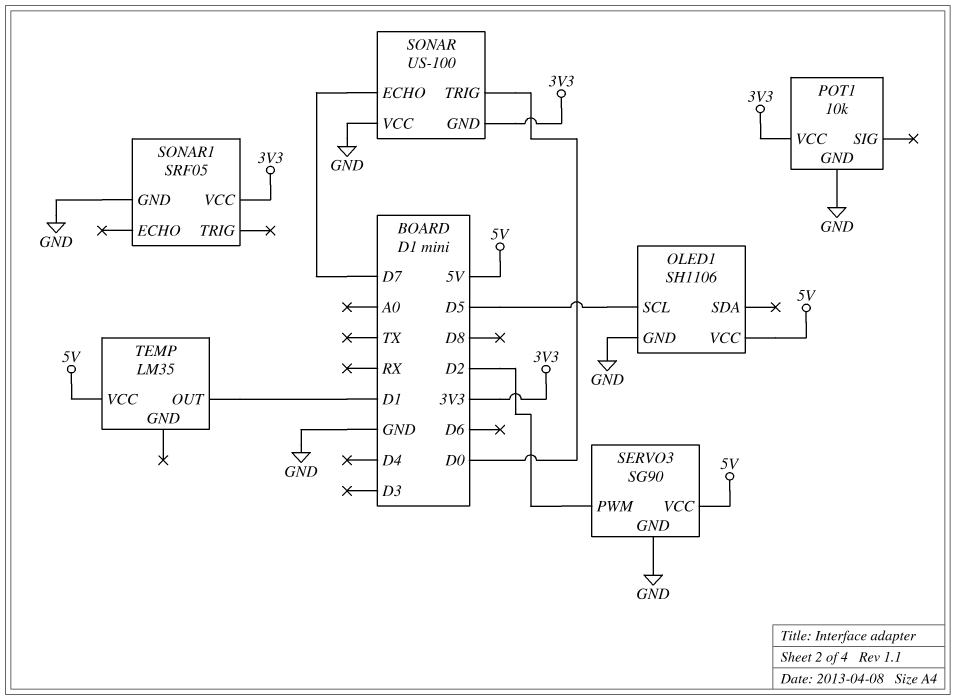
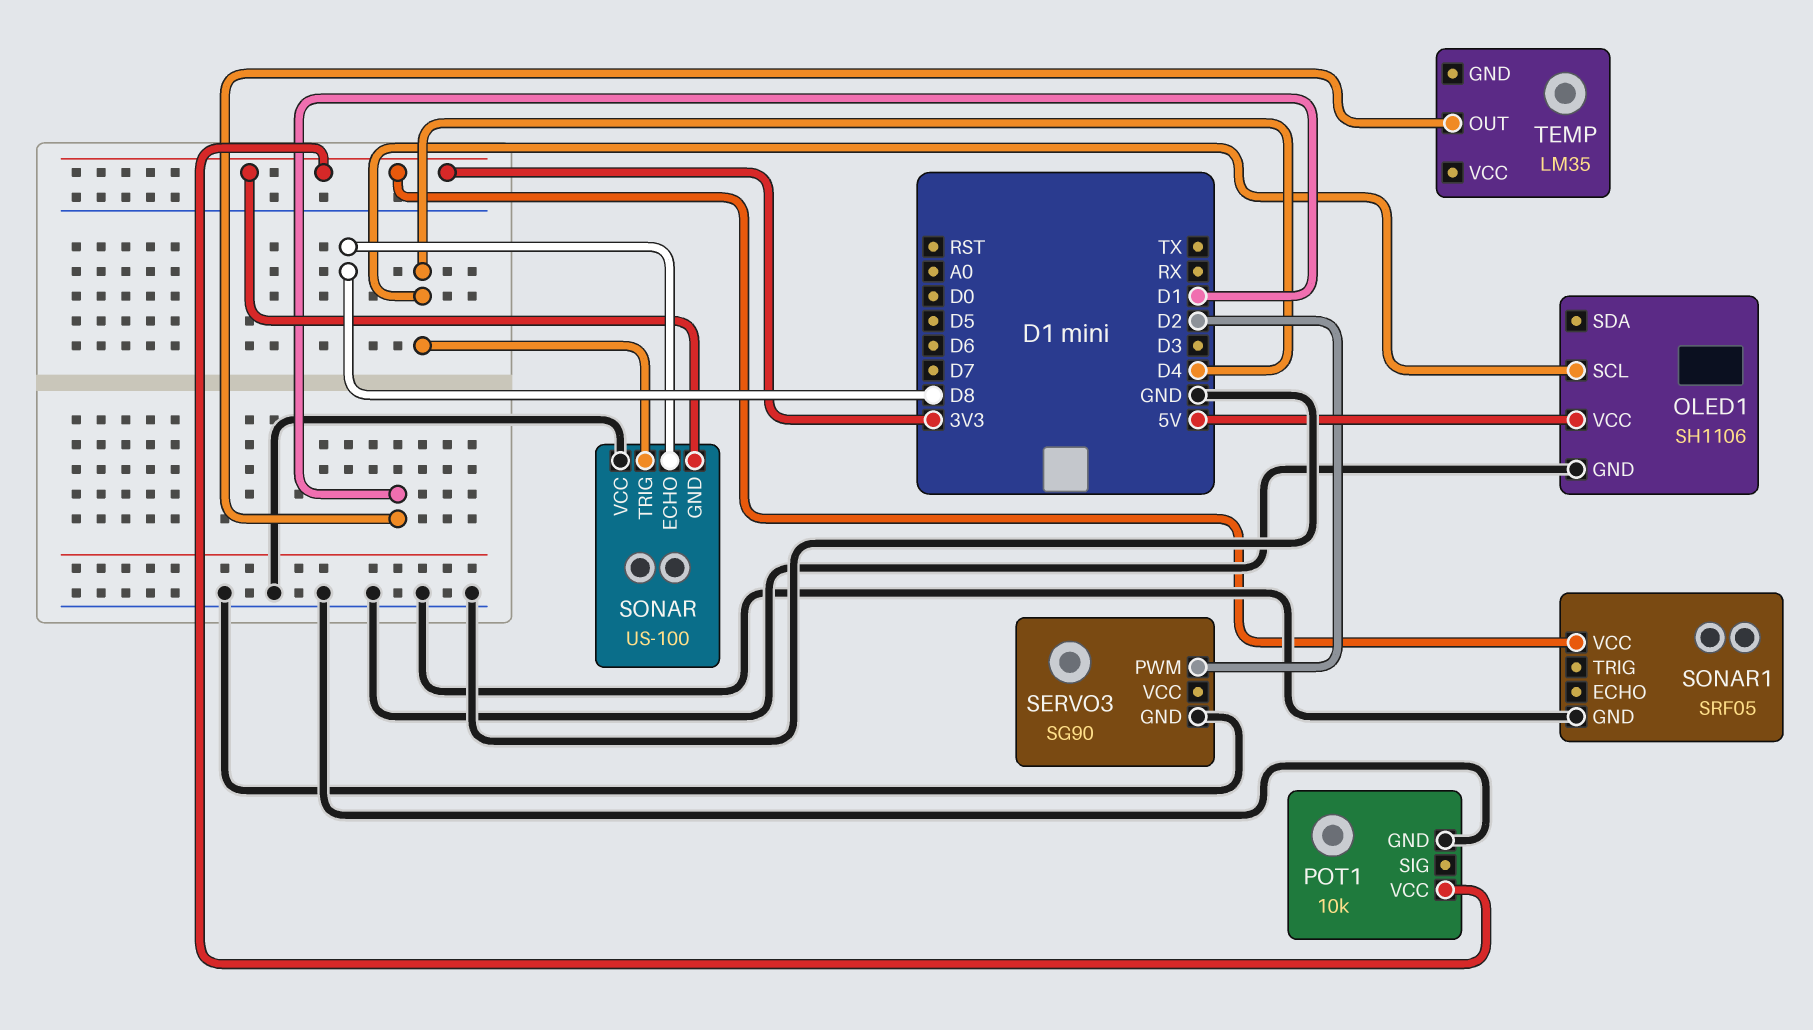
OLED1 pin SCL: D5 -> D4
SERVO3 pin VCC: 5V -> none
SONAR pin ECHO: D7 -> D8
SONAR pin TRIG: D0 -> D4
TEMP pin VCC: 5V -> none

